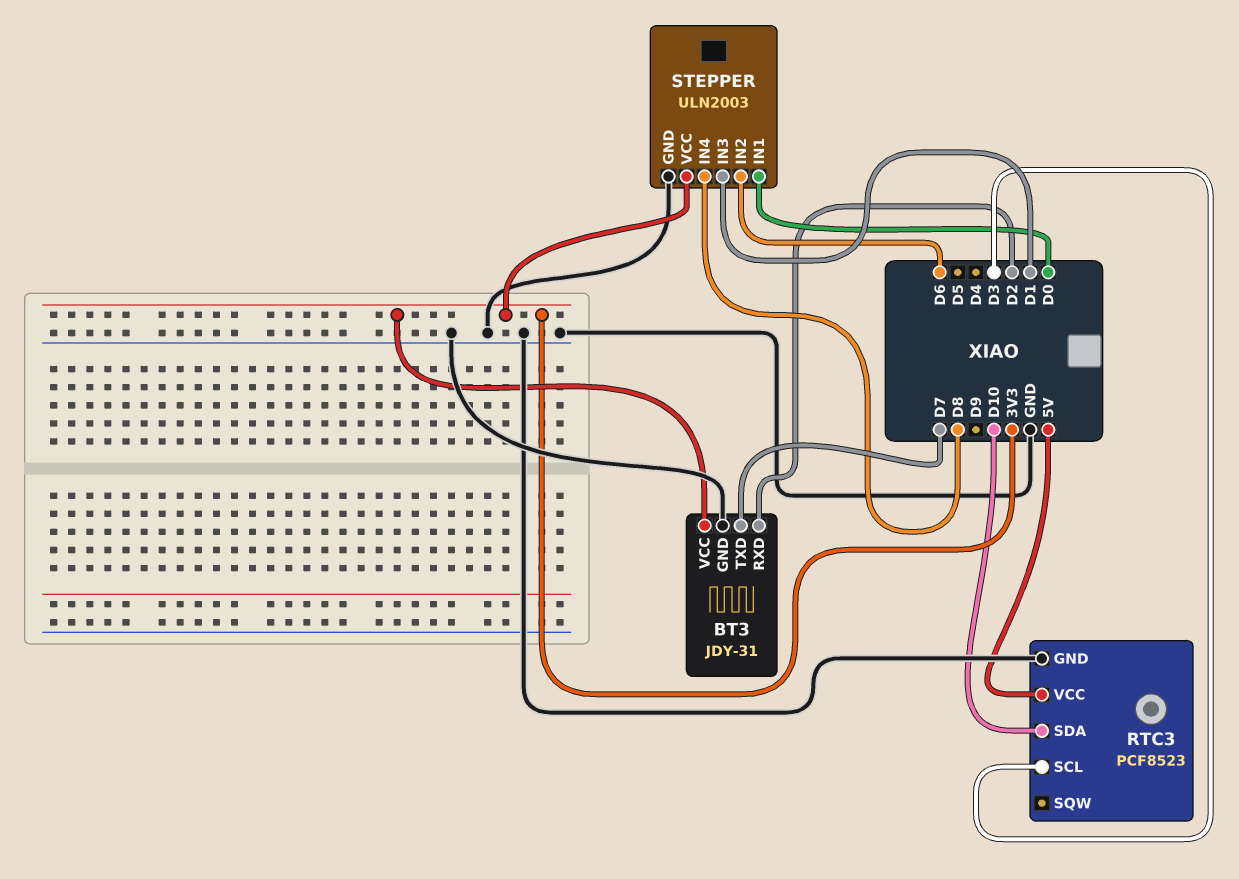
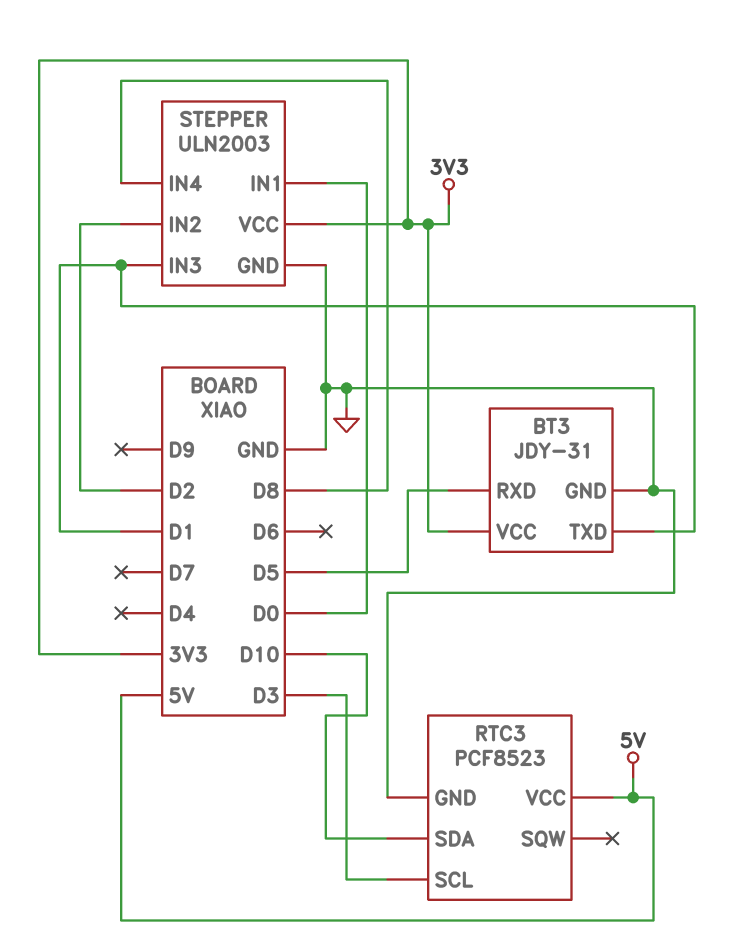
BT3 pin RXD: D2 -> D5
BT3 pin TXD: D7 -> D1
STEPPER pin IN2: D6 -> D2

